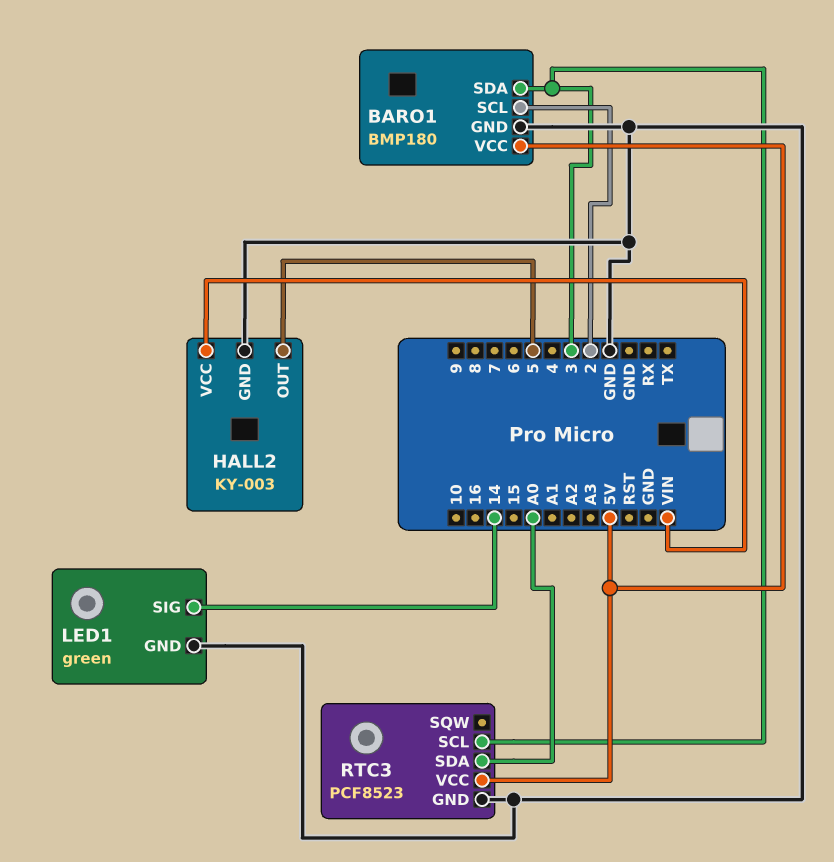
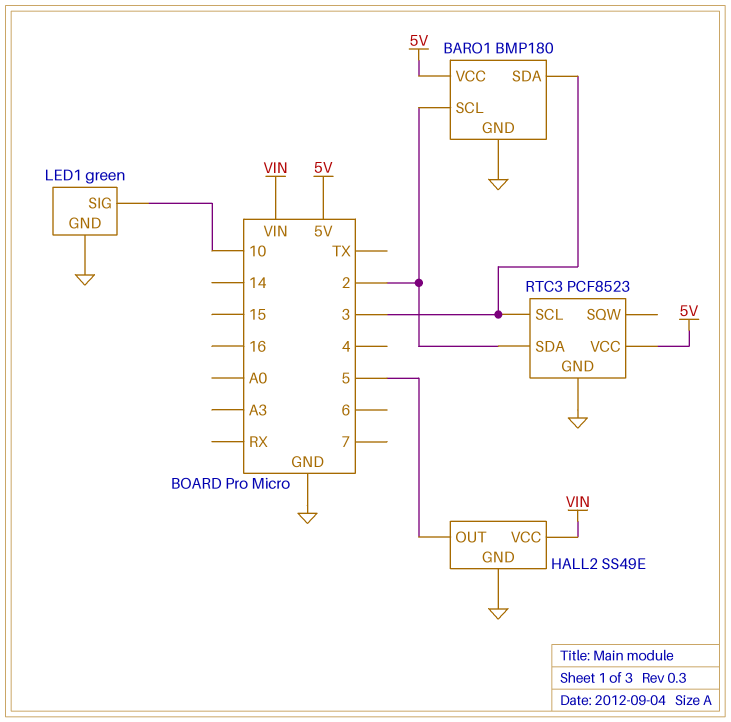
HALL2: KY-003 -> SS49E
LED1 pin SIG: 14 -> 10
RTC3 pin SDA: A0 -> 2

